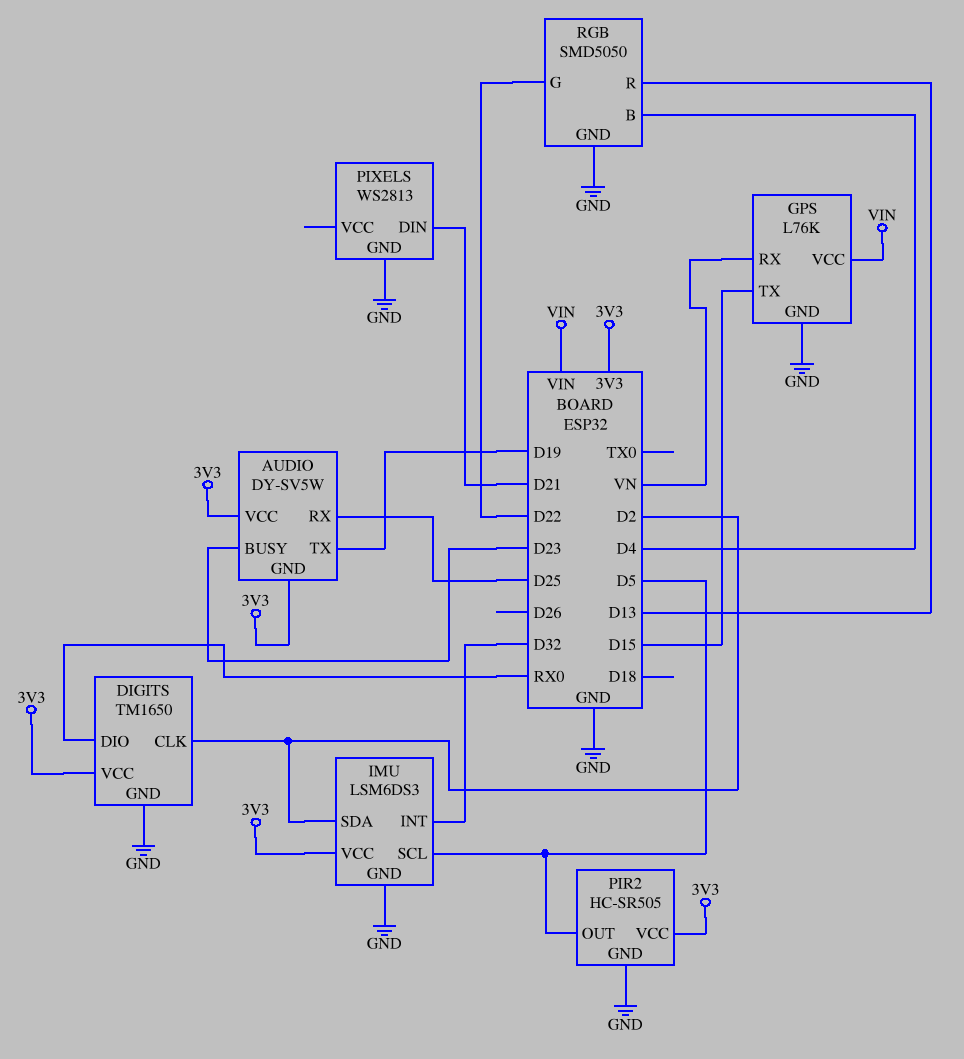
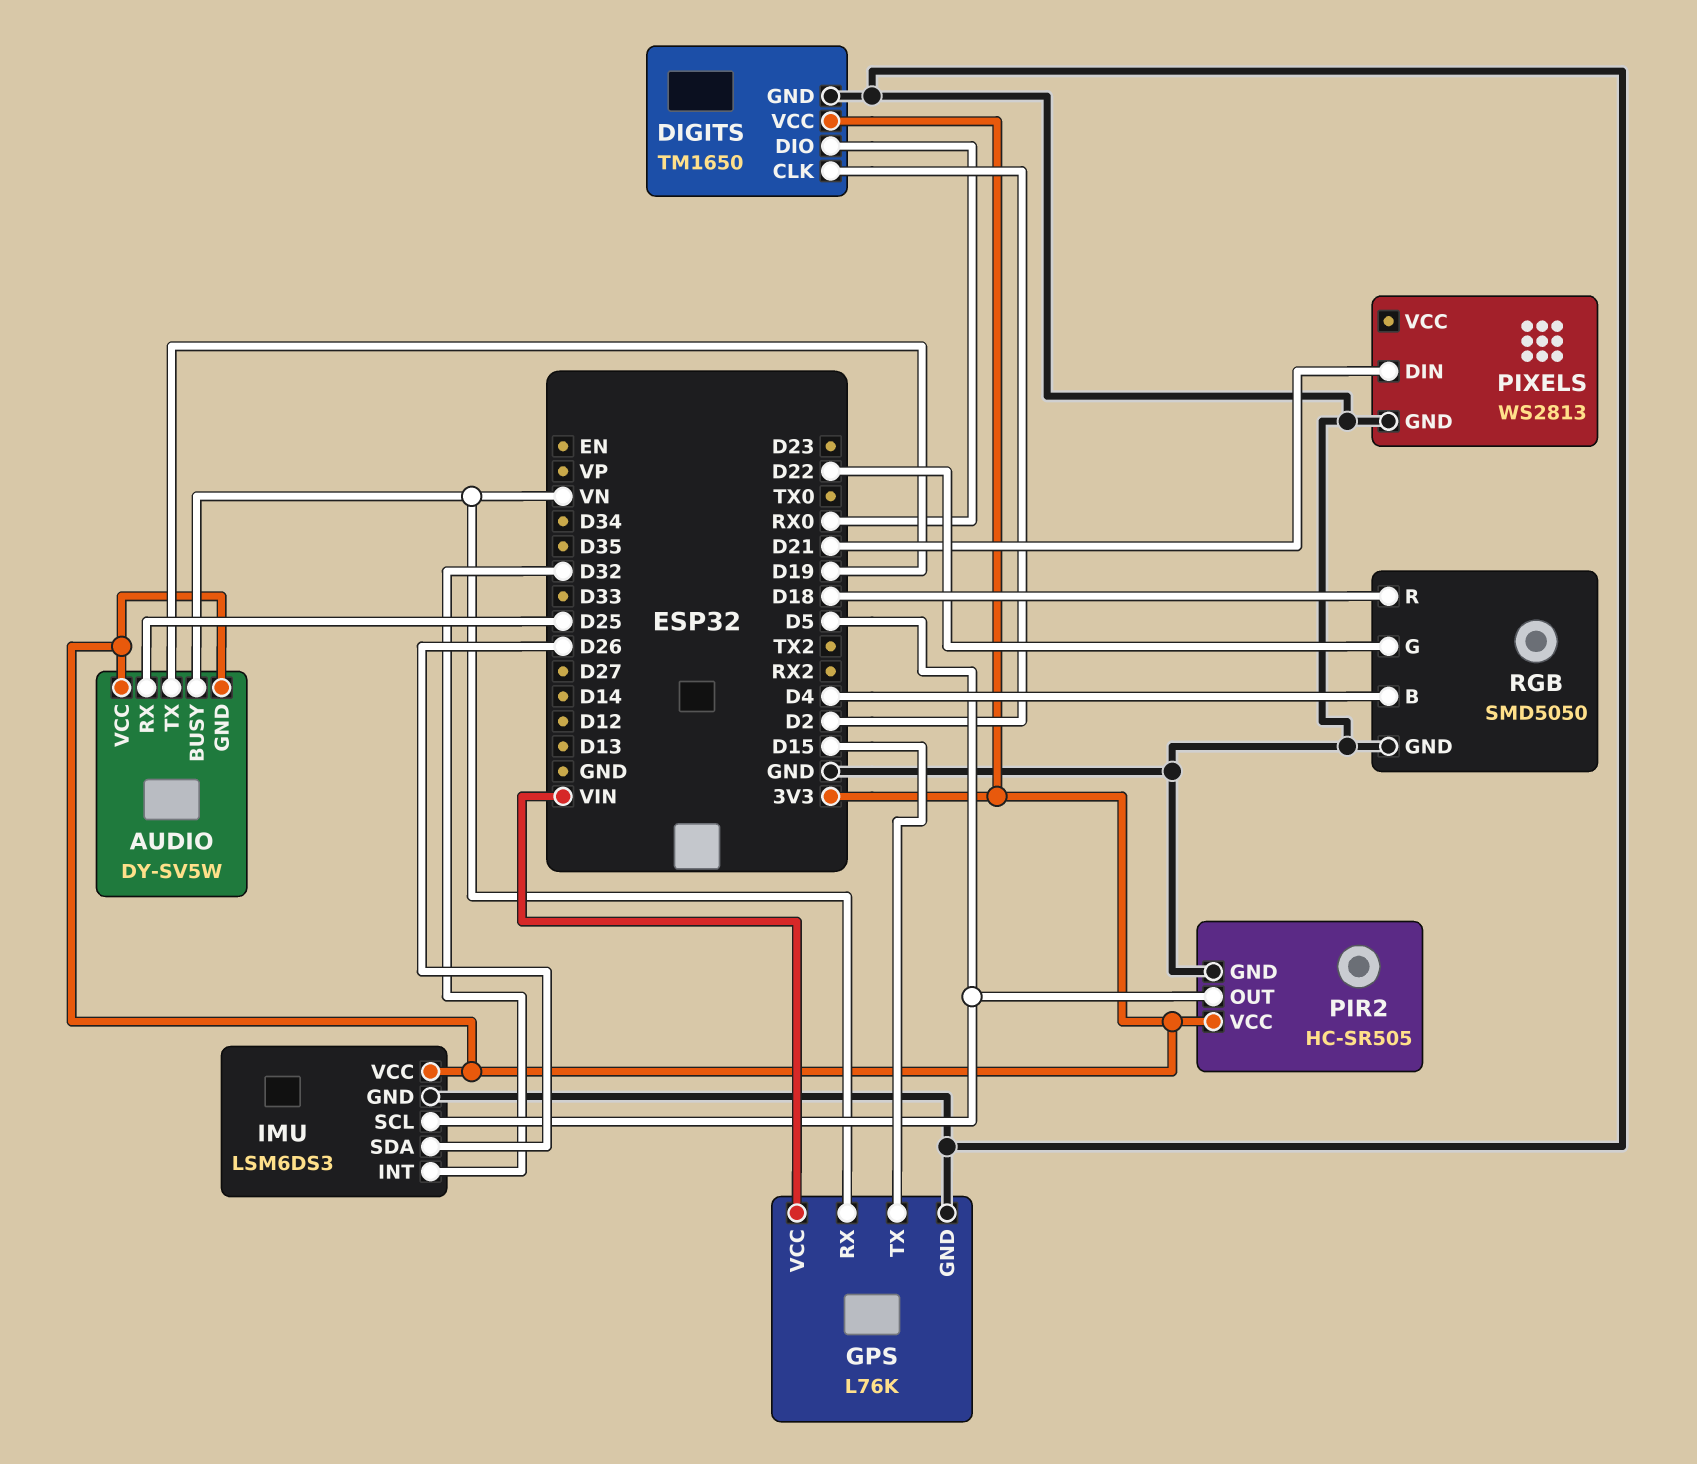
AUDIO pin BUSY: D23 -> VN
IMU pin SDA: D2 -> D26
RGB pin R: D13 -> D18

